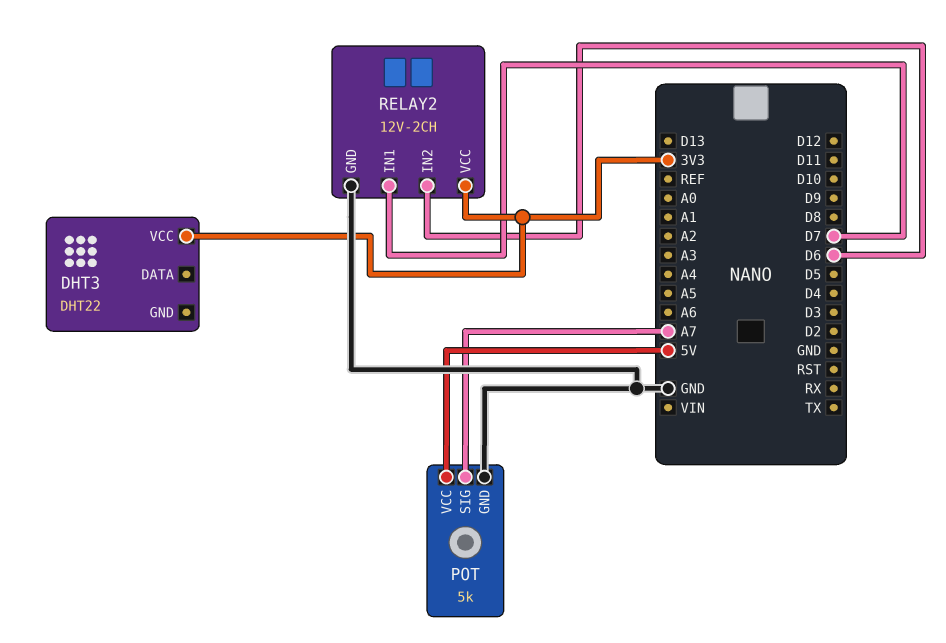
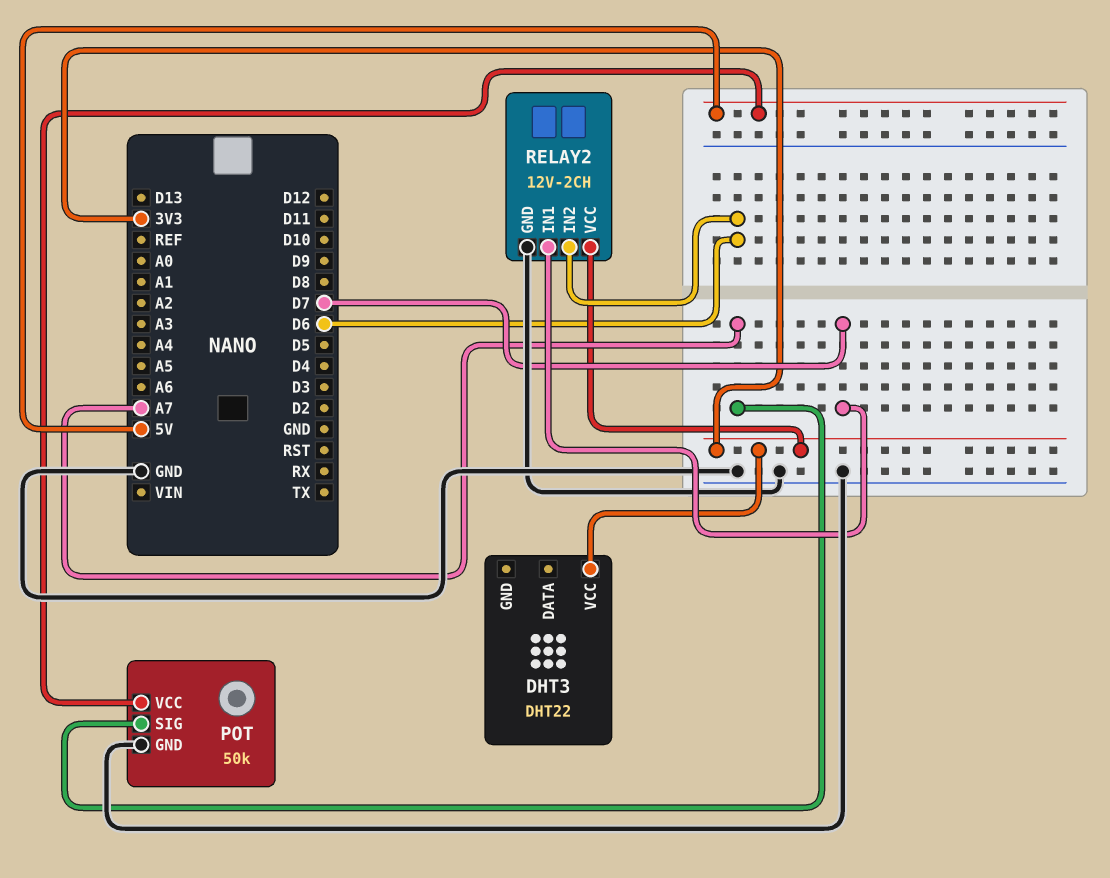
POT: 5k -> 50k

